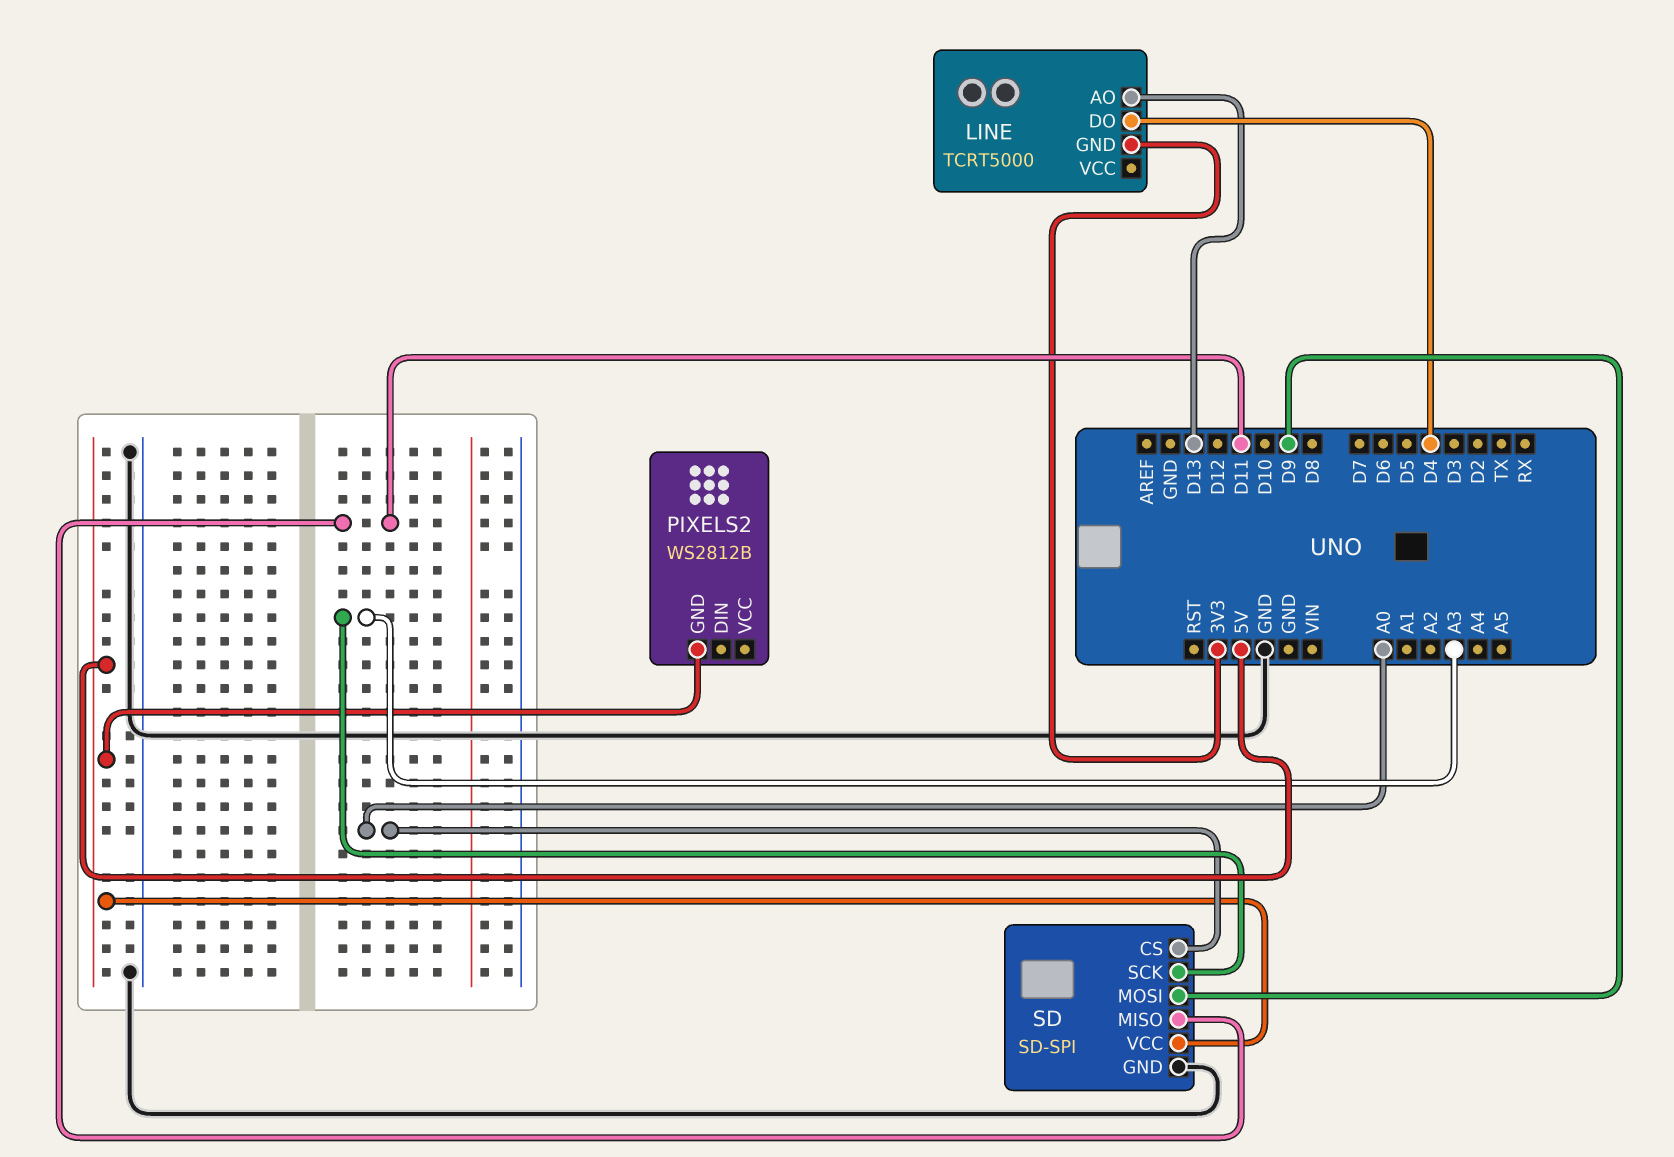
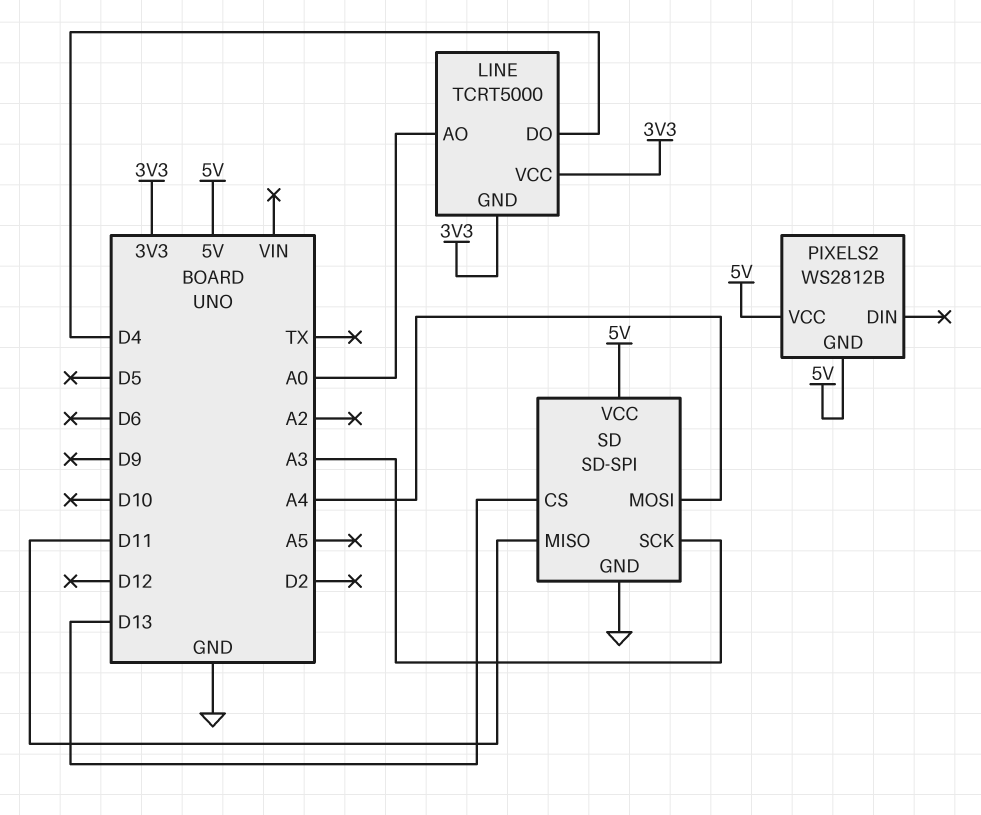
LINE pin AO: D13 -> A0
LINE pin VCC: none -> 3V3
PIXELS2 pin VCC: none -> 5V
SD pin CS: A0 -> D13
SD pin MOSI: D9 -> A4

